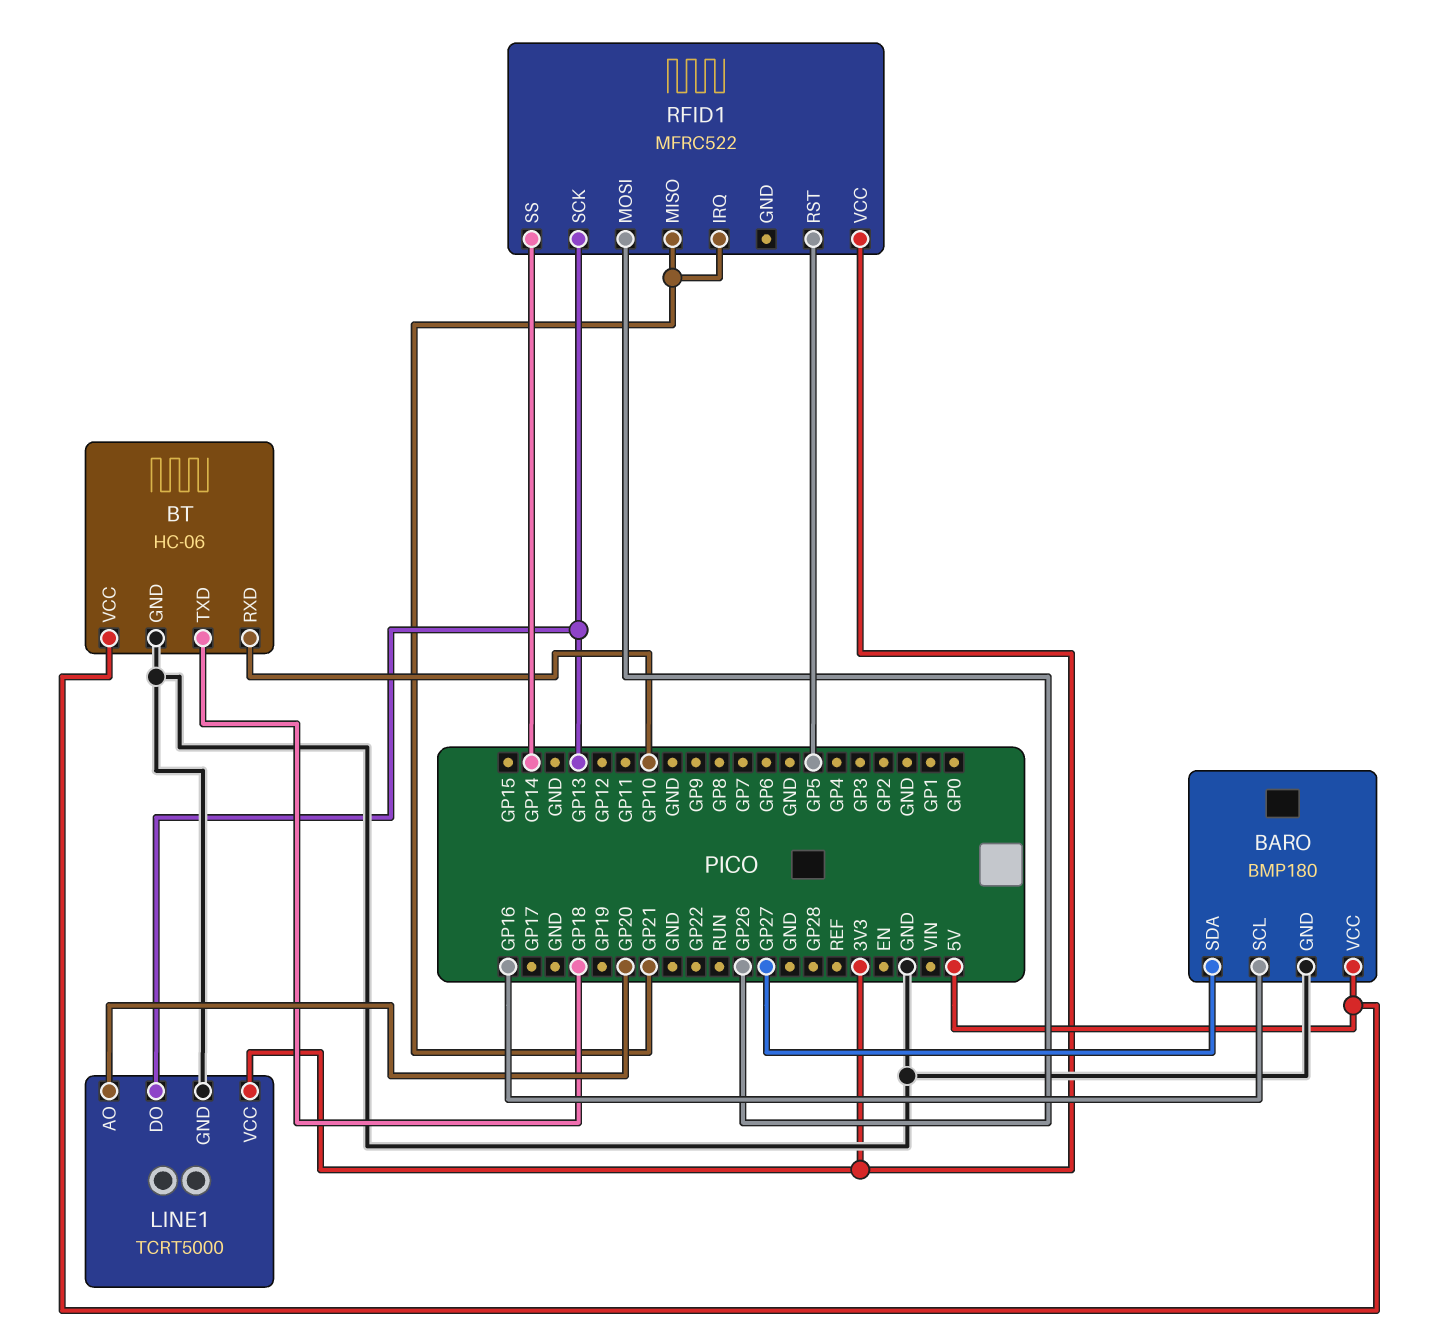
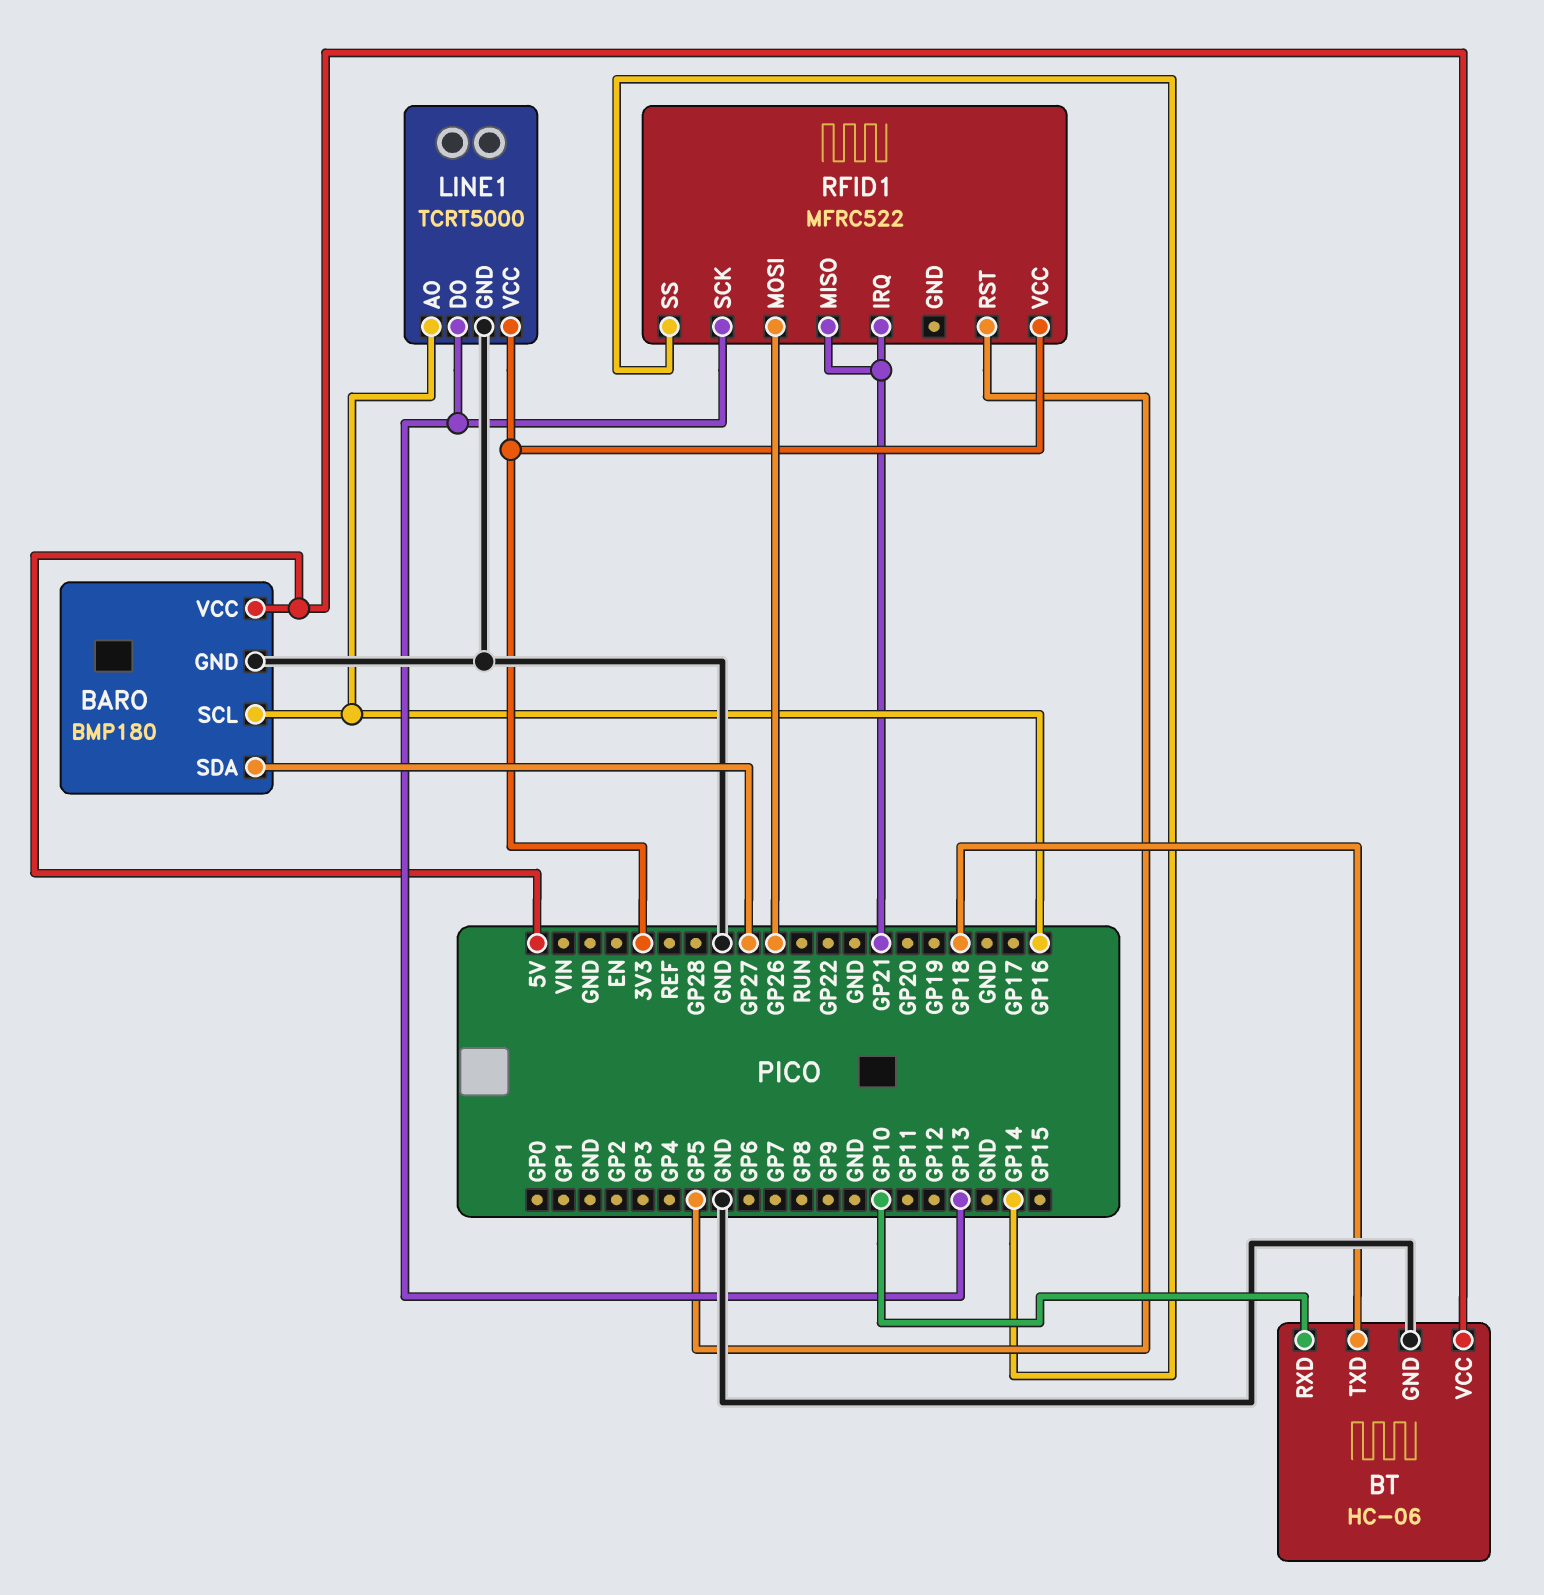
LINE1 pin AO: GP20 -> GP16

